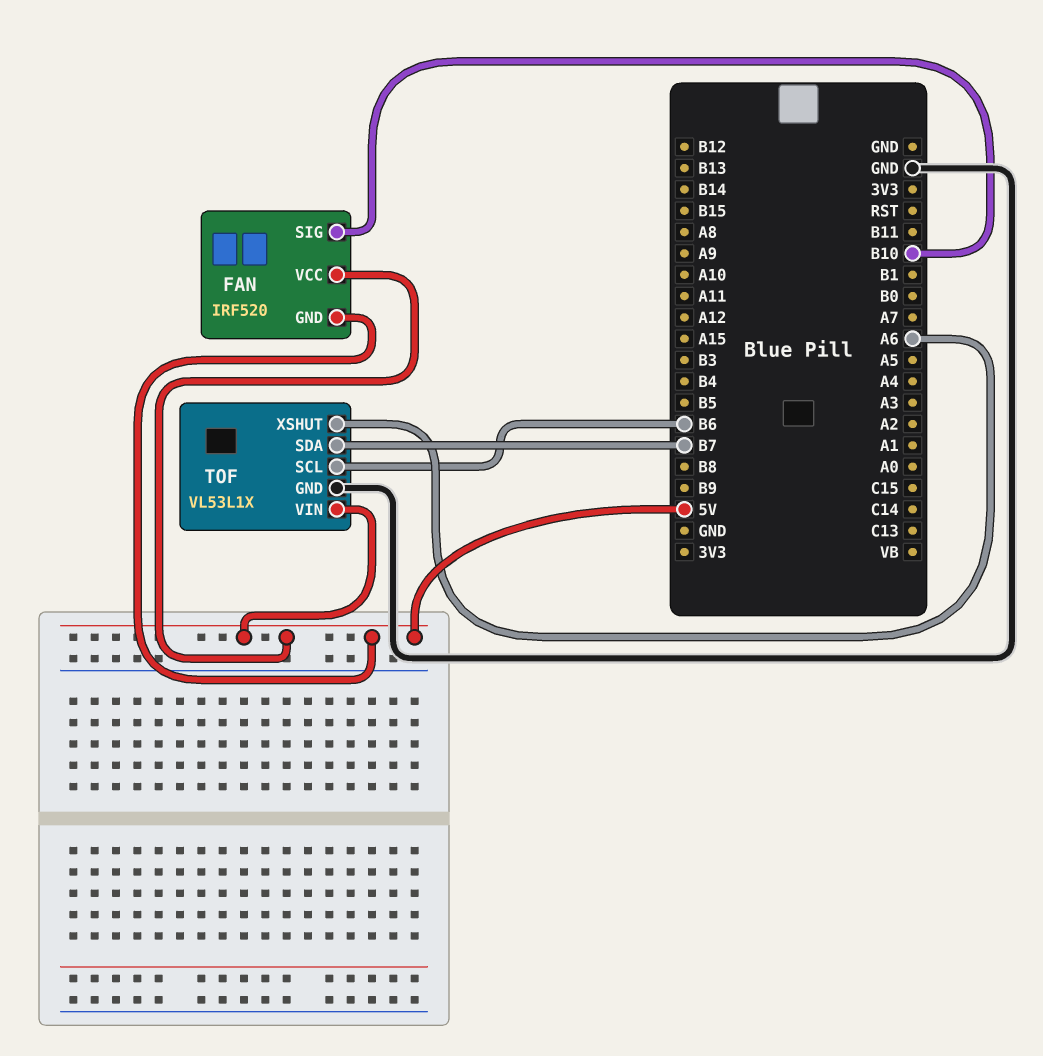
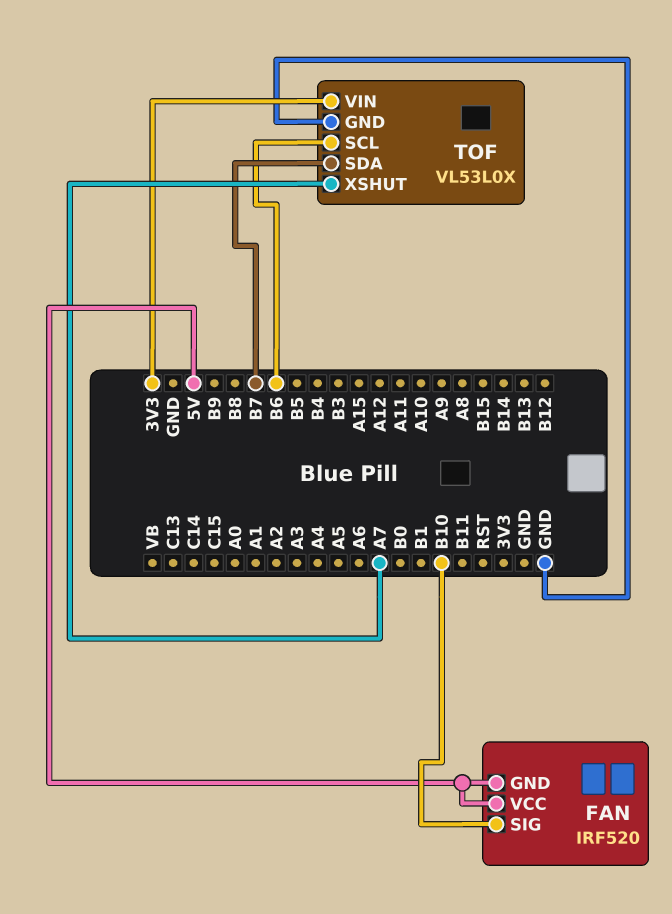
TOF: VL53L1X -> VL53L0X
TOF pin VIN: 5V -> 3V3
TOF pin XSHUT: A6 -> A7

